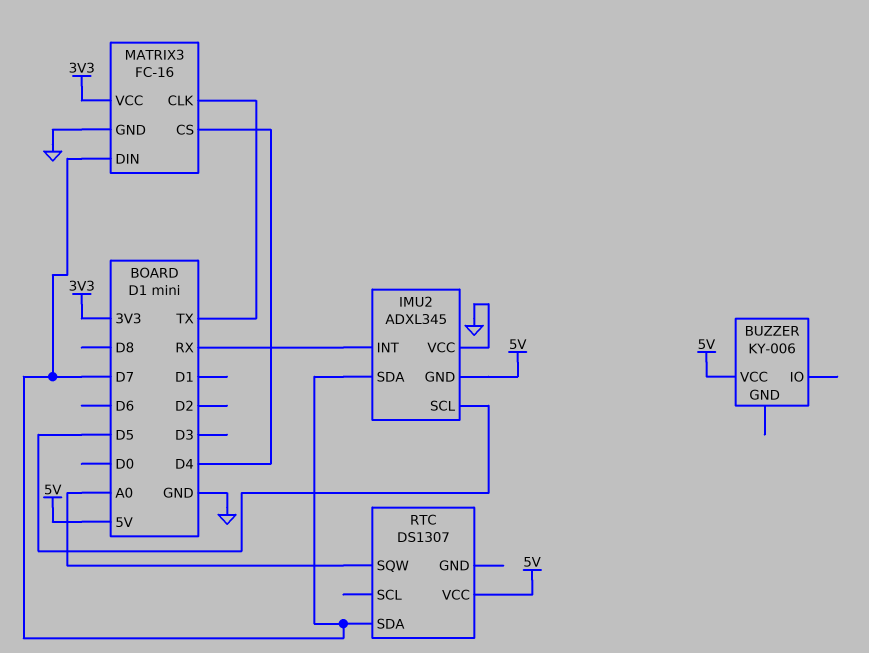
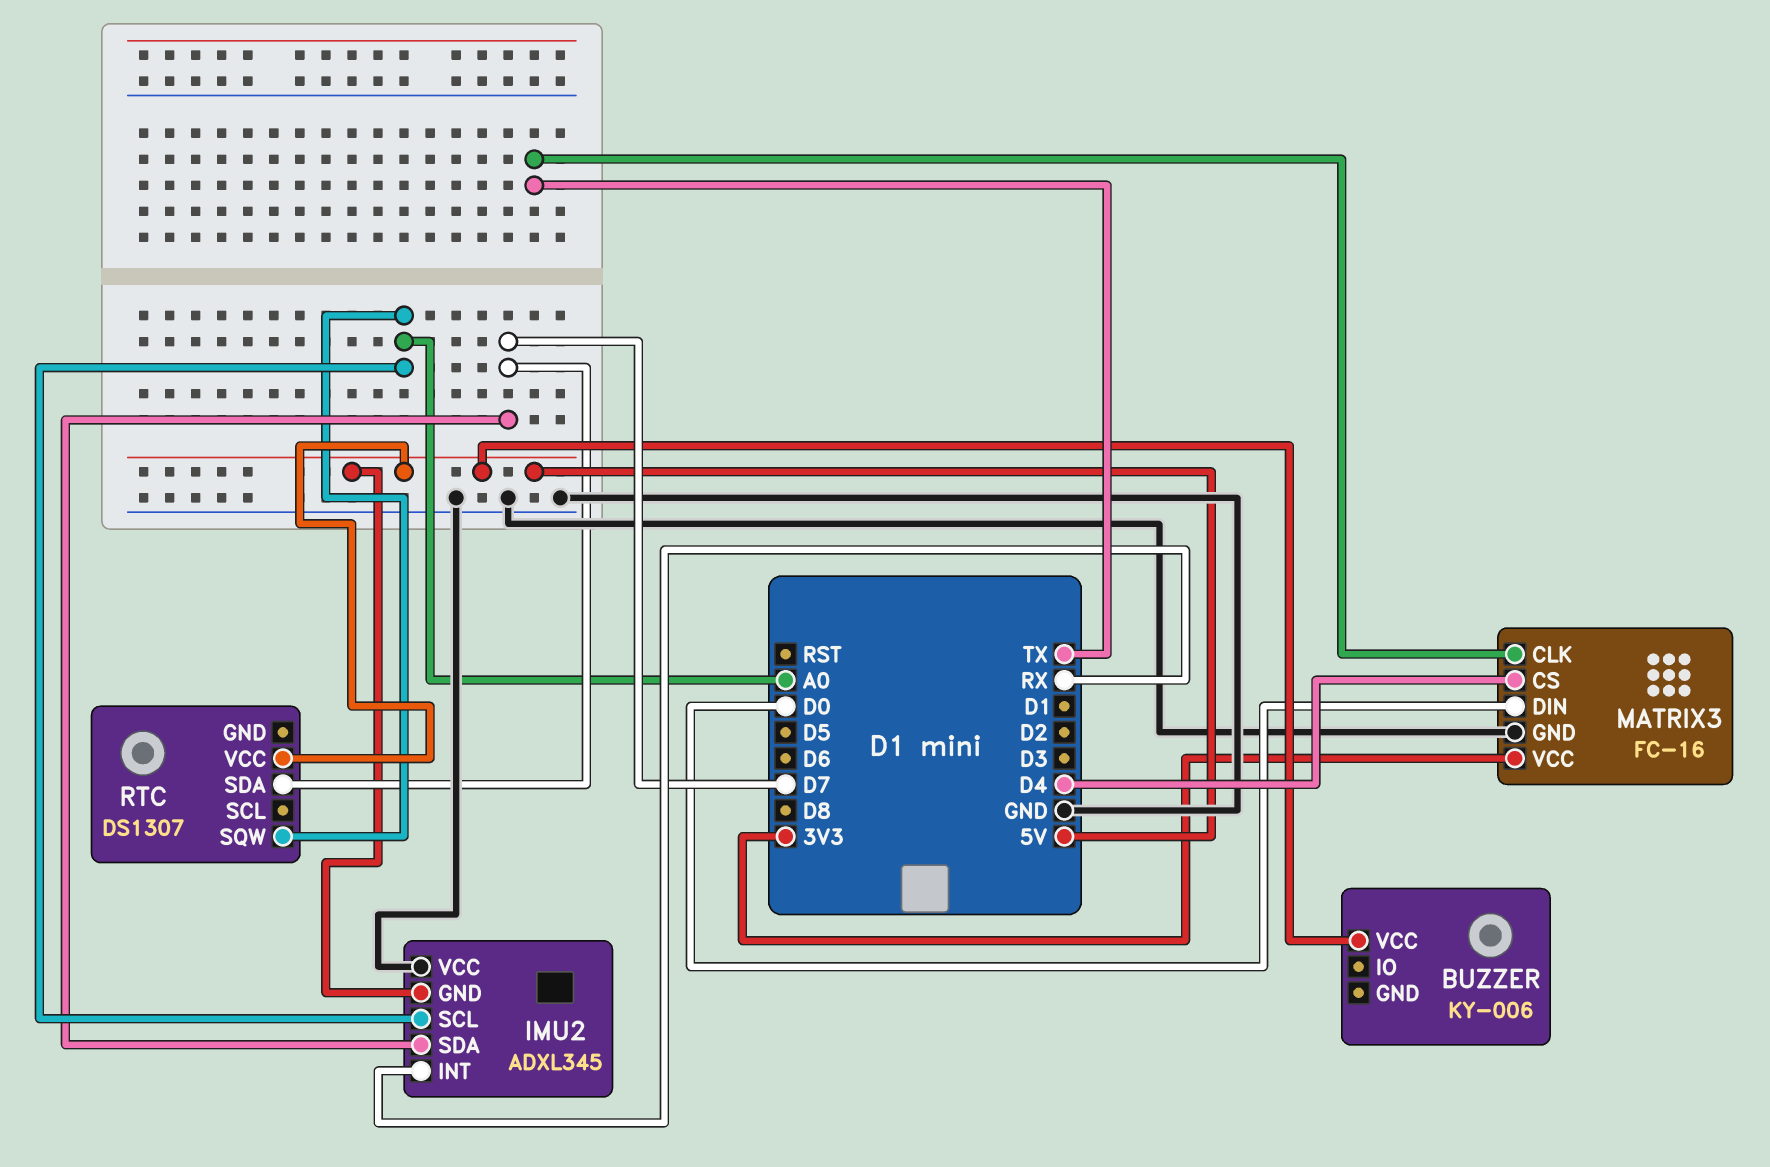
IMU2 pin SCL: D5 -> A0
MATRIX3 pin DIN: D7 -> D0

